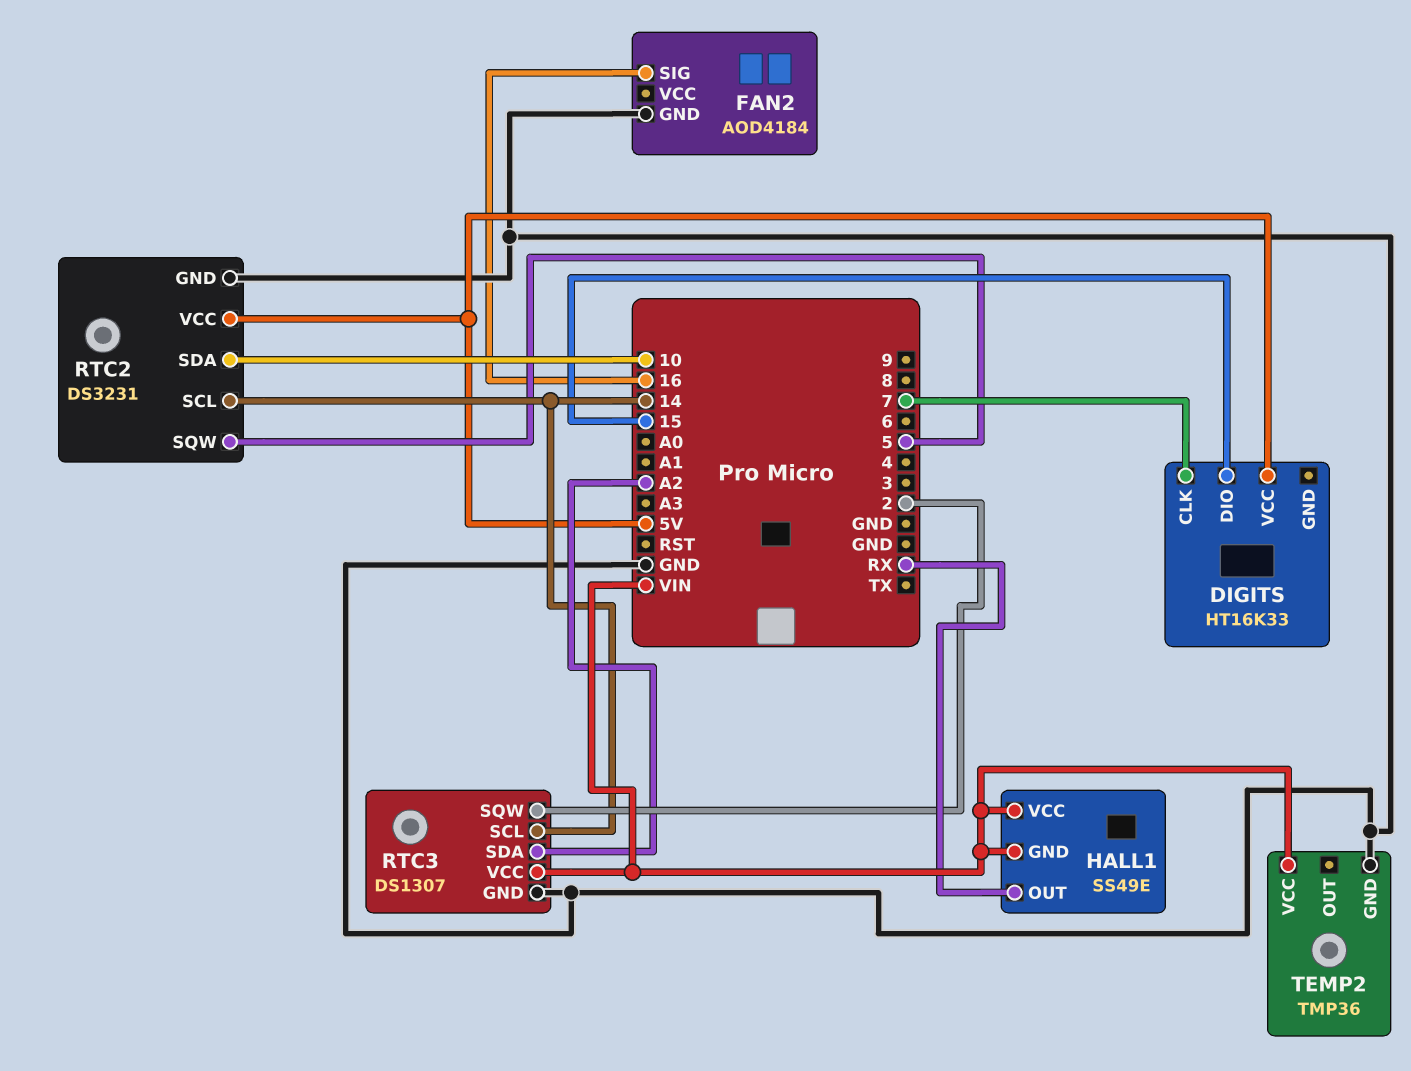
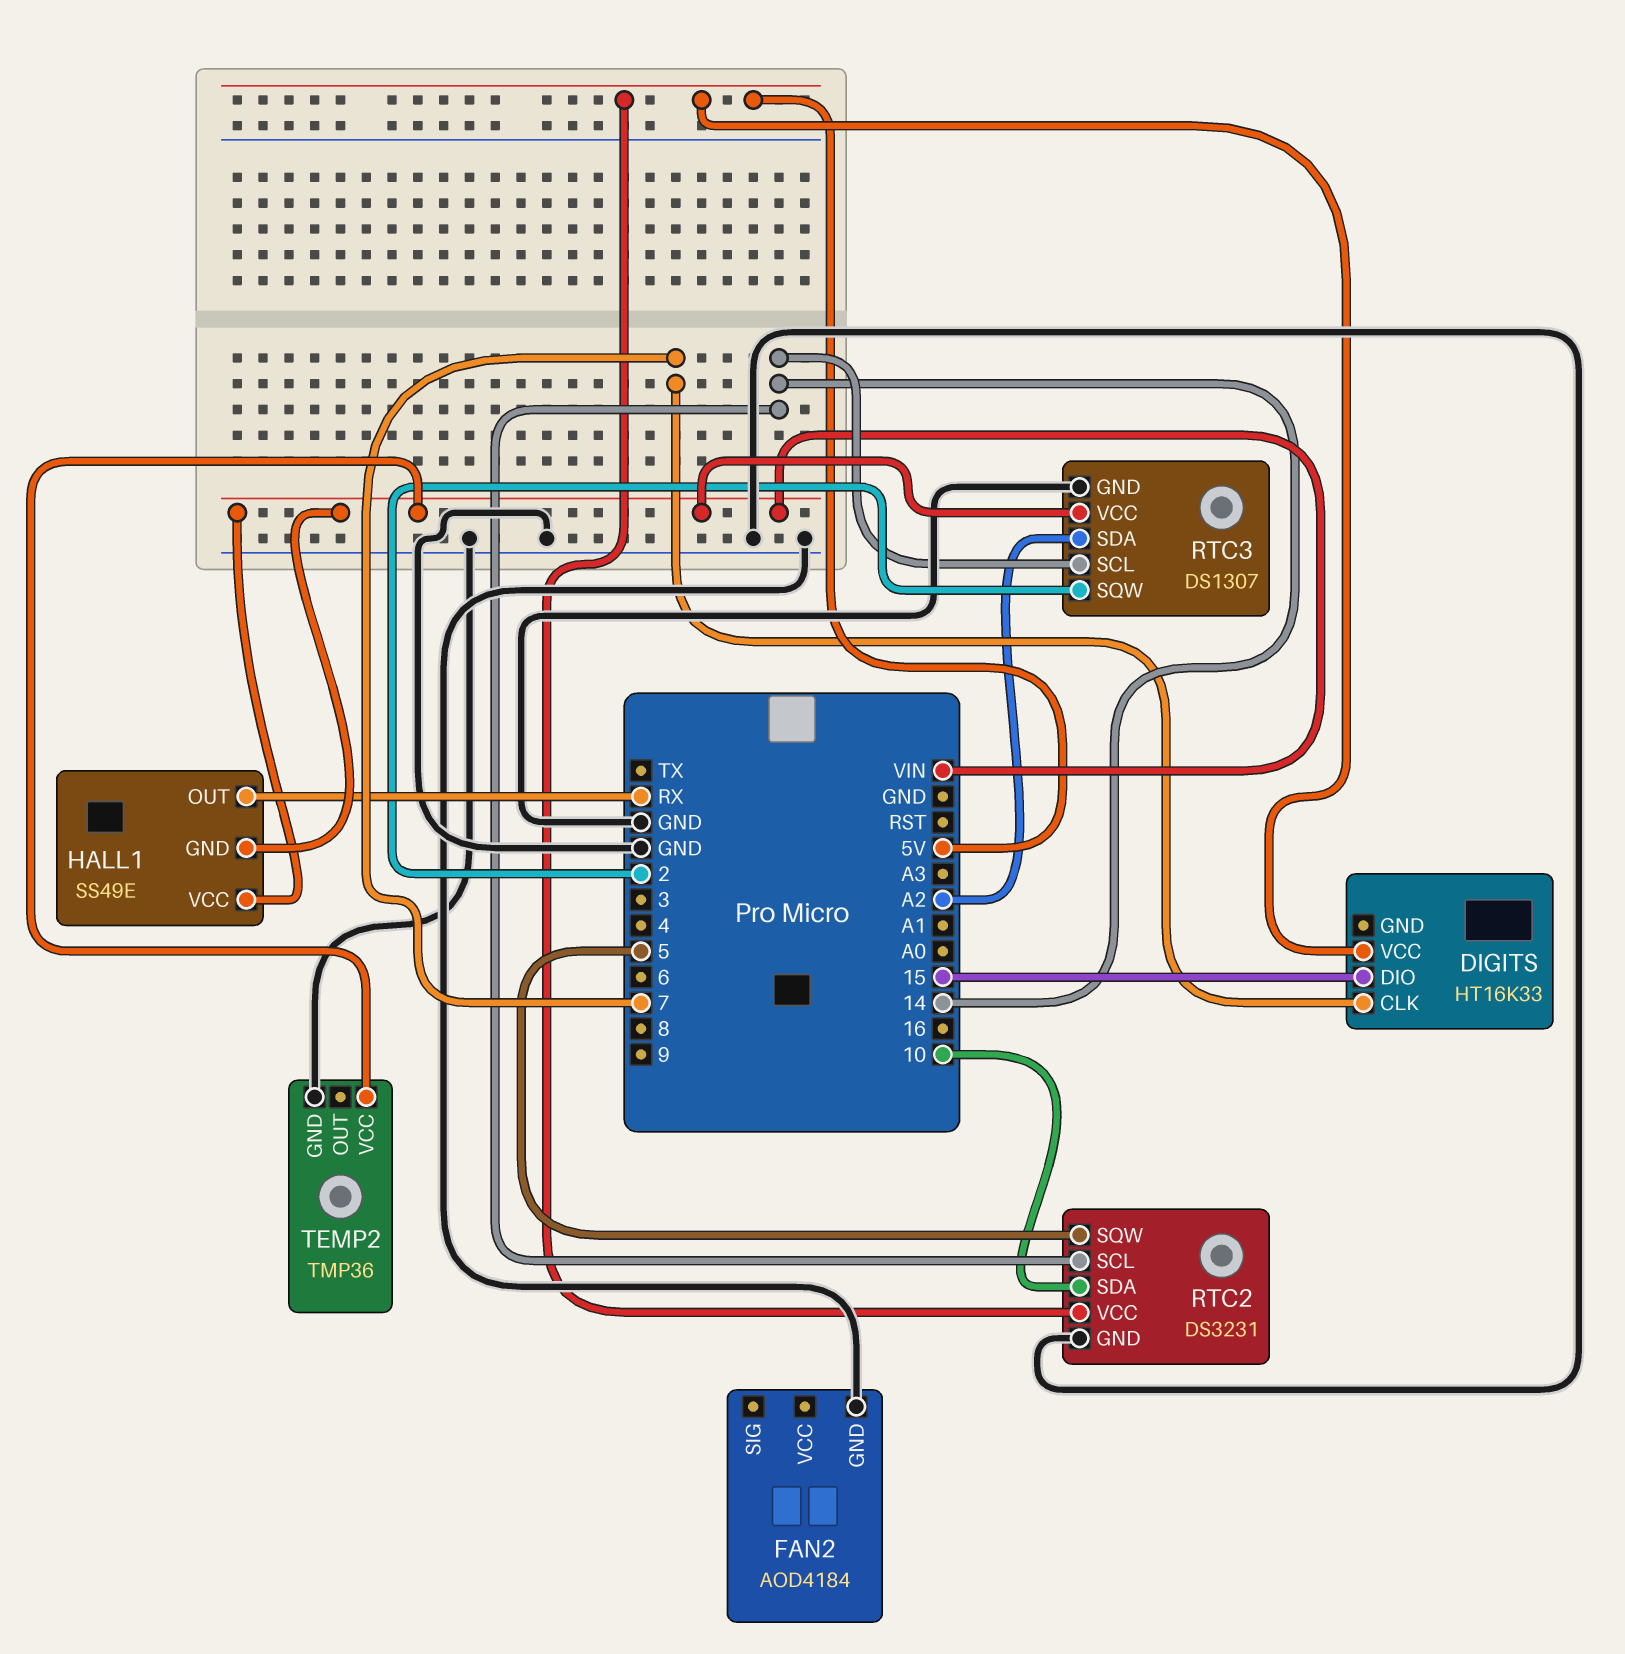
FAN2 pin SIG: 16 -> none

